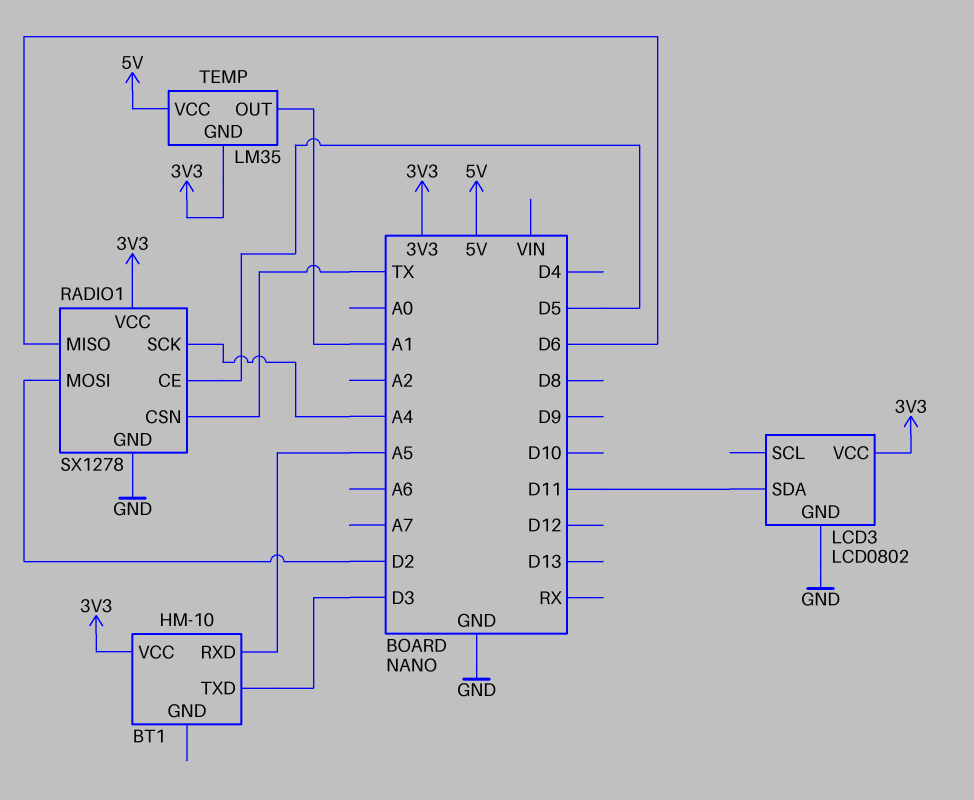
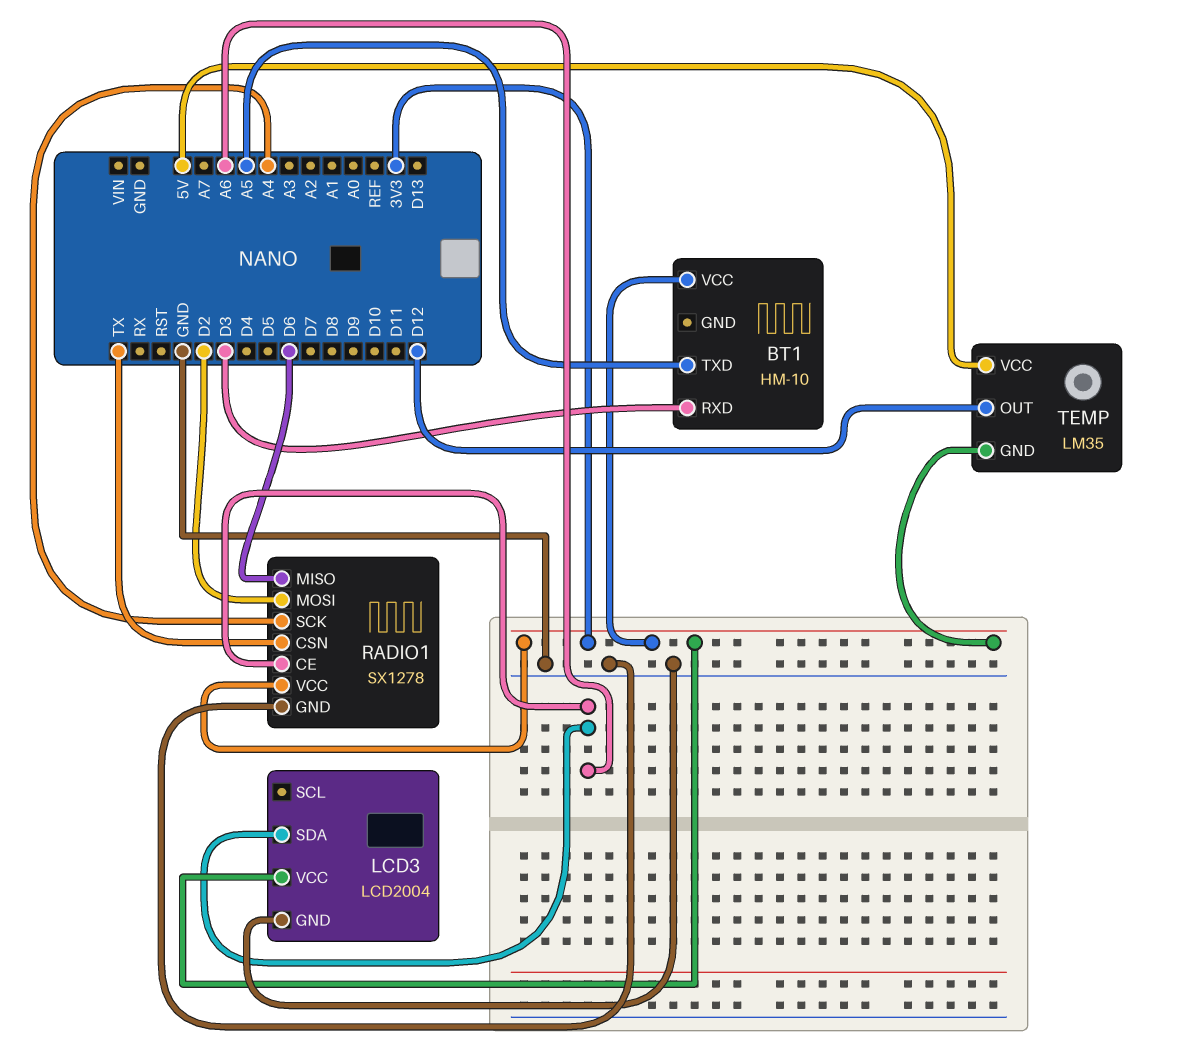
BT1 pin RXD: A5 -> D3
BT1 pin TXD: D3 -> A5
LCD3: LCD0802 -> LCD2004
LCD3 pin SDA: D11 -> A6
RADIO1 pin CE: D5 -> A6
TEMP pin OUT: A1 -> D12

